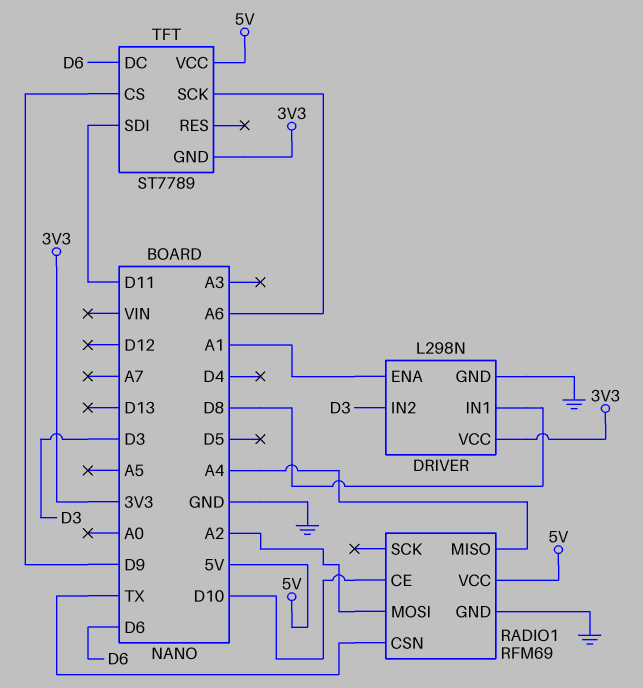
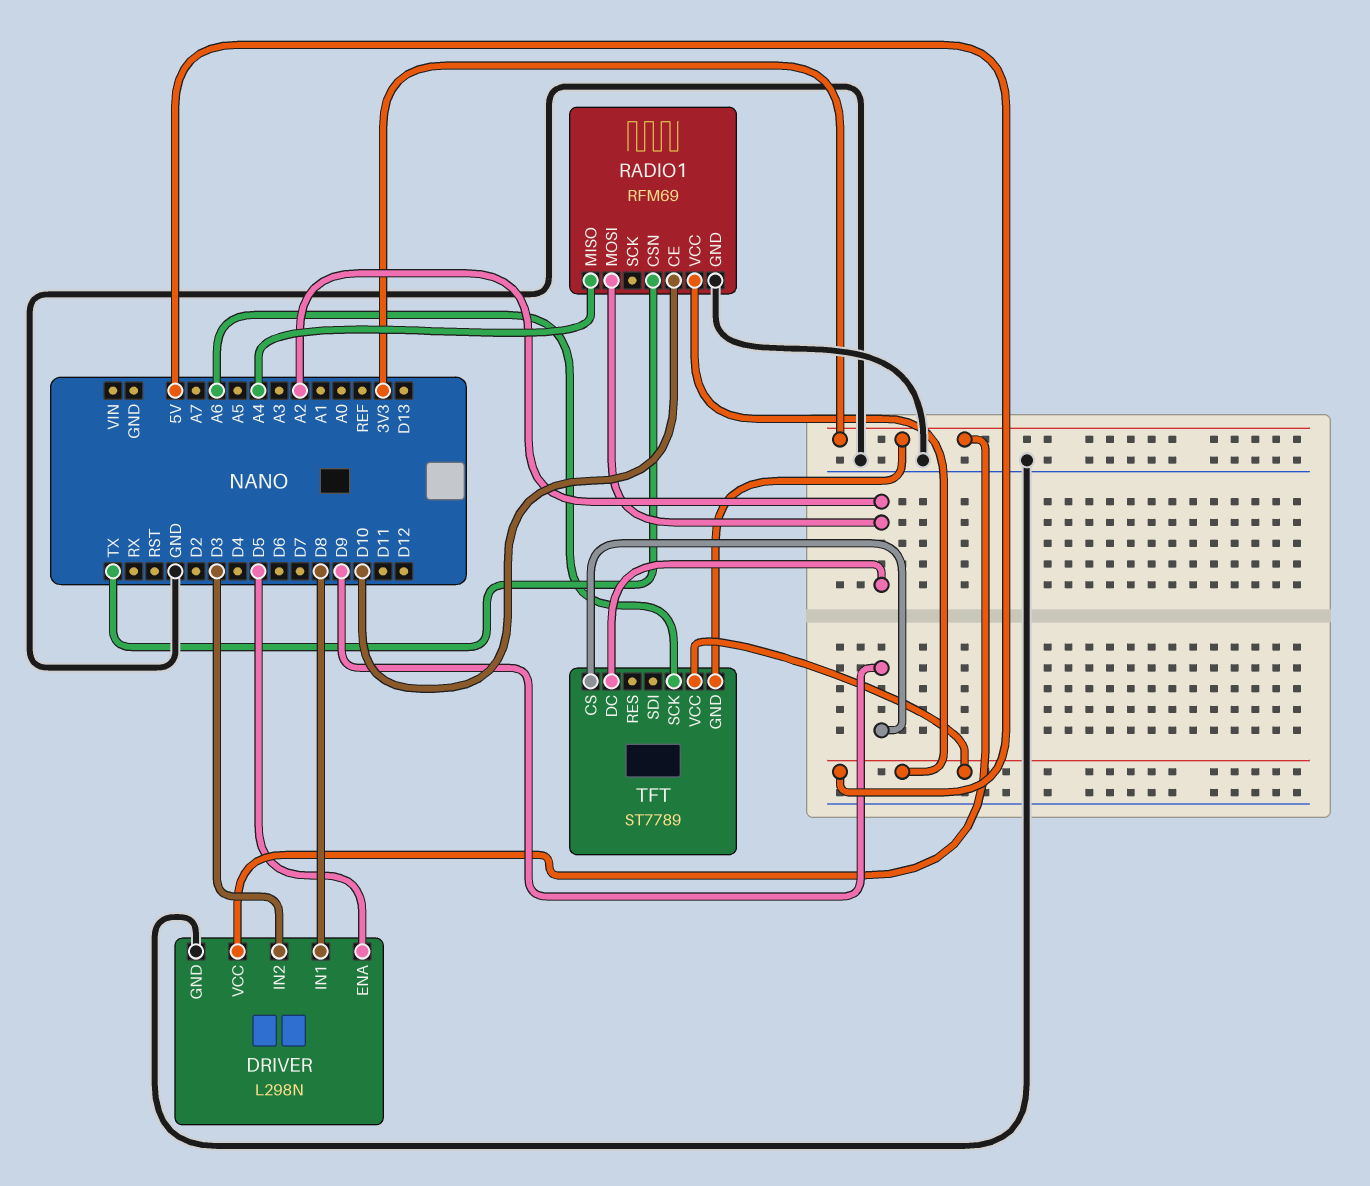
DRIVER pin ENA: A1 -> D5
TFT pin DC: D6 -> A2
TFT pin SDI: D11 -> none

